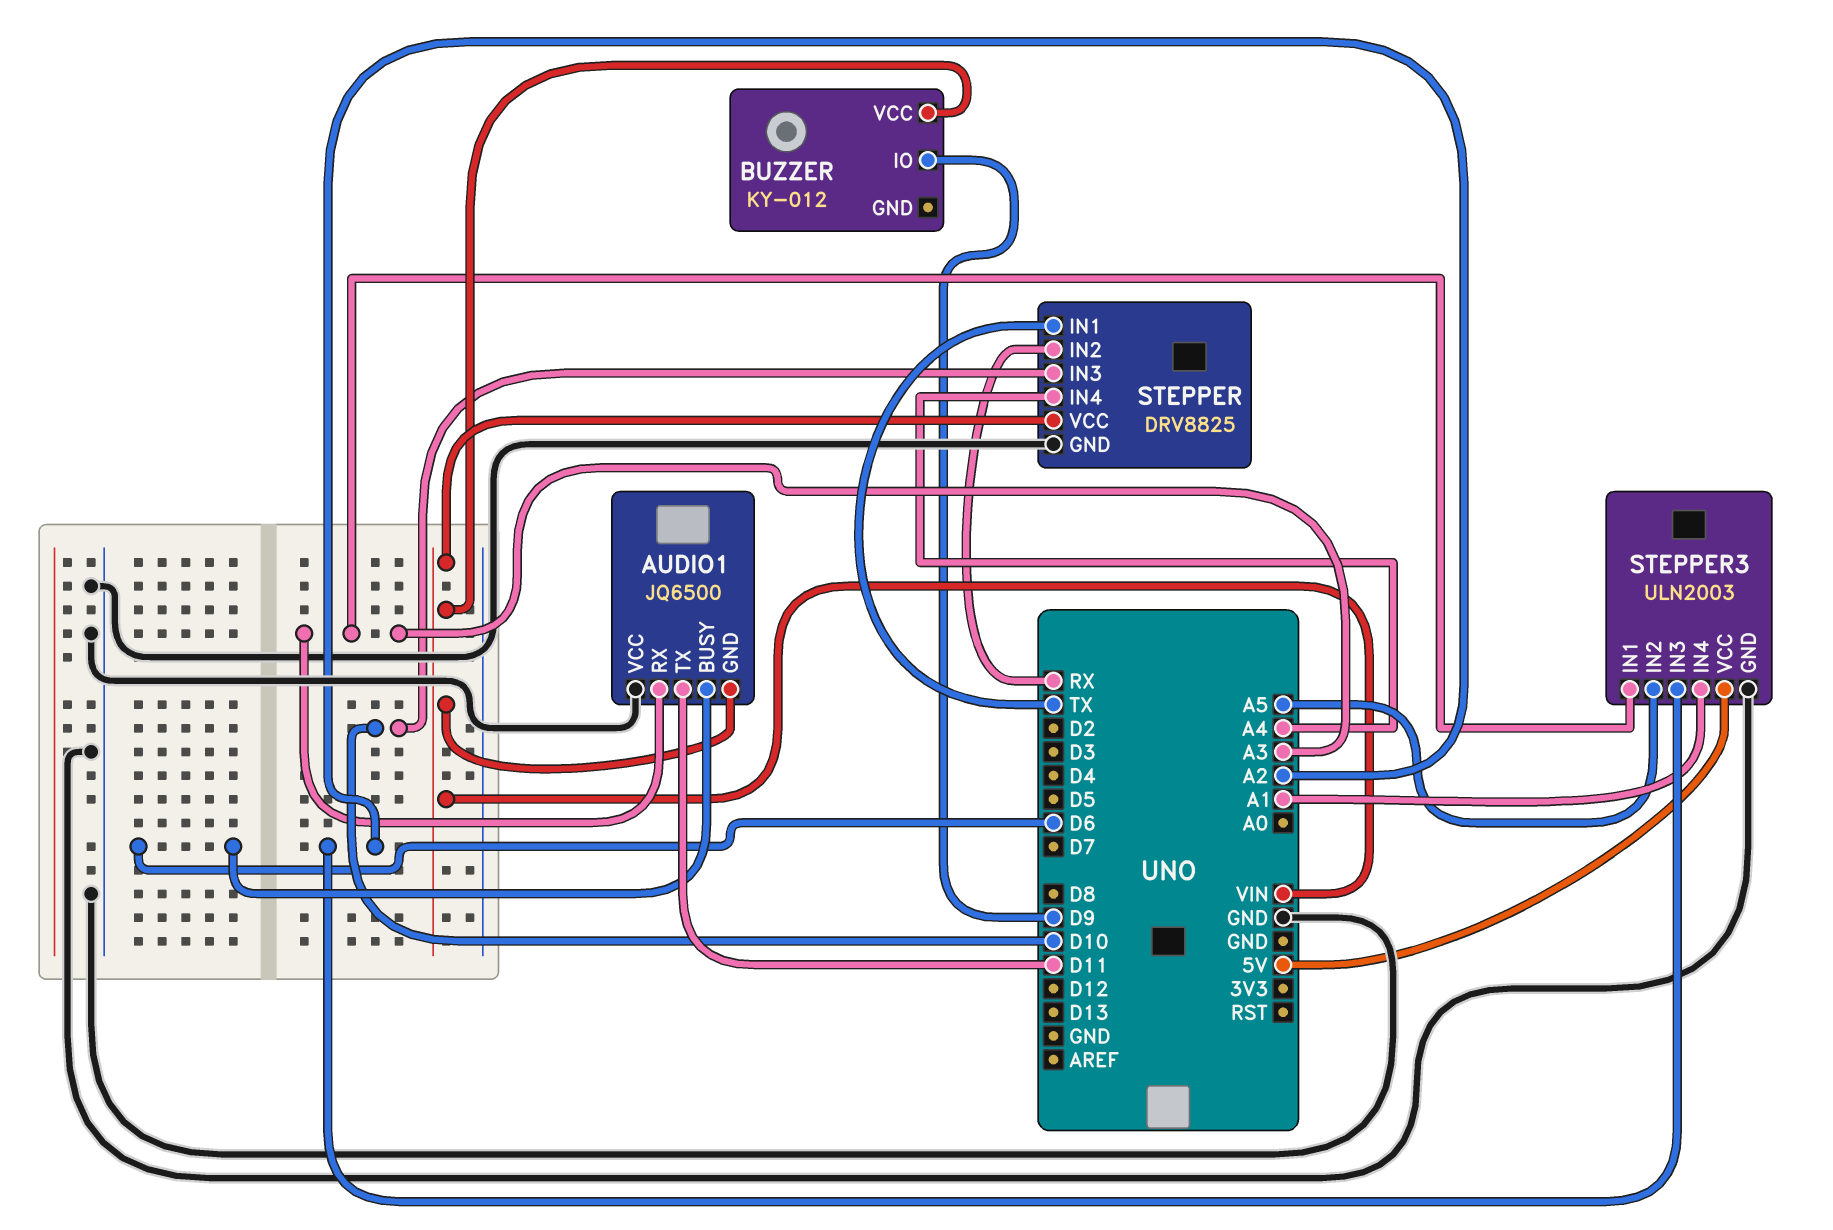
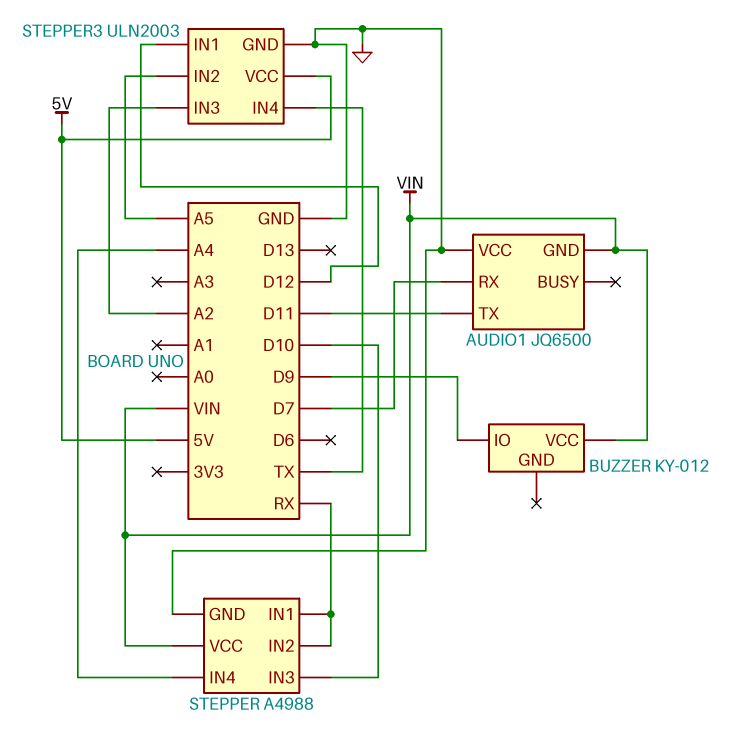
AUDIO1 pin BUSY: D6 -> none
AUDIO1 pin RX: A3 -> D7
STEPPER: DRV8825 -> A4988
STEPPER pin IN1: TX -> RX
STEPPER3 pin IN1: A3 -> D12
STEPPER3 pin IN4: A1 -> TX

